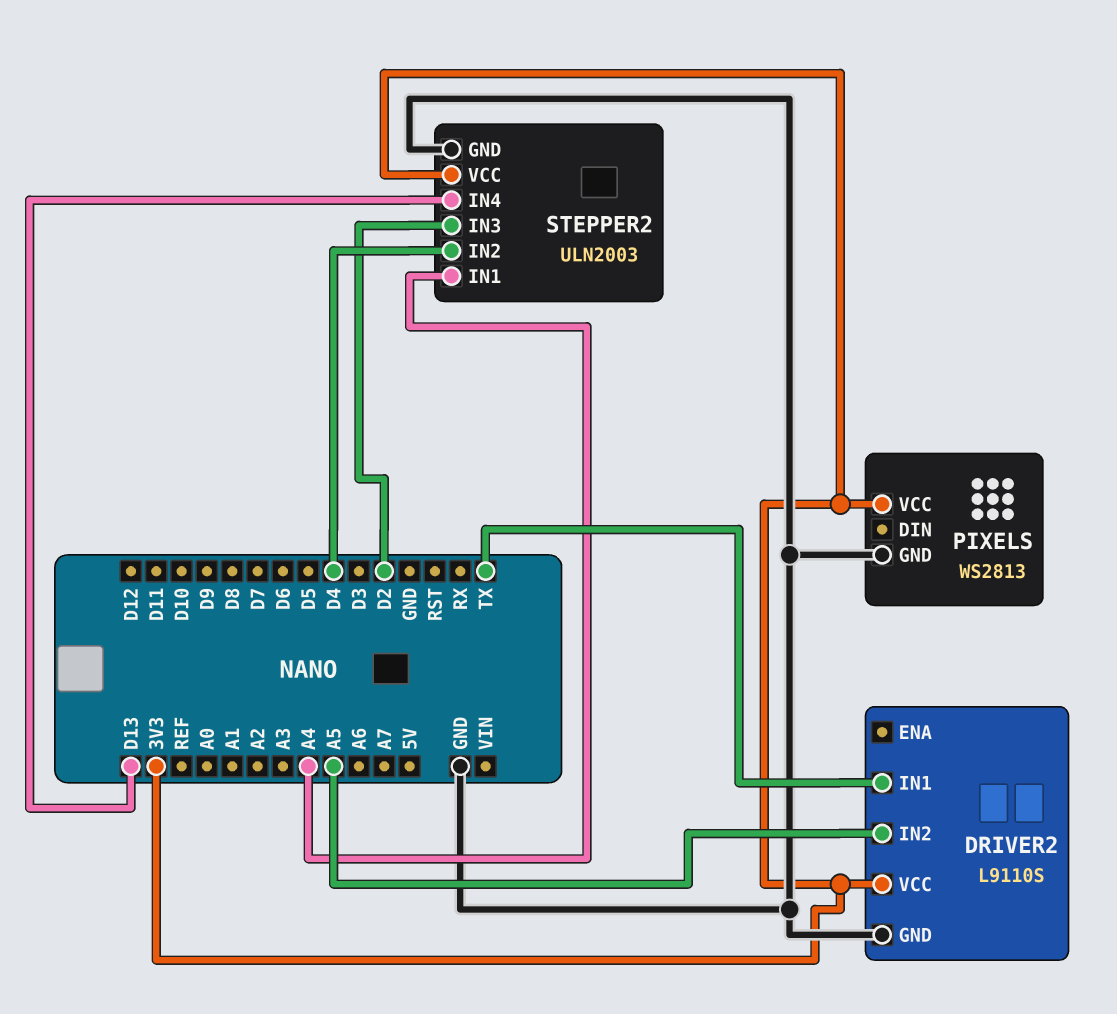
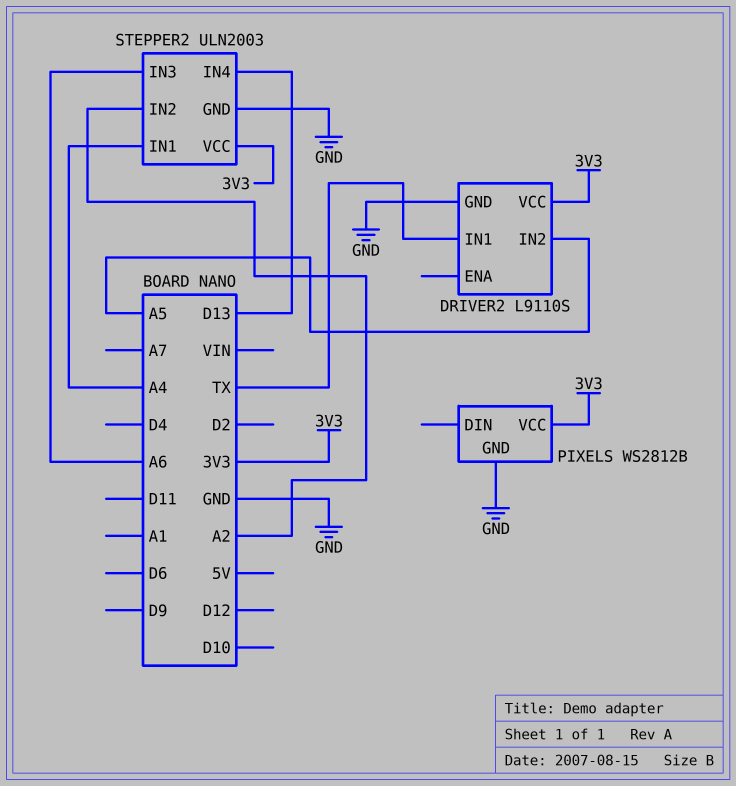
PIXELS: WS2813 -> WS2812B
STEPPER2 pin IN2: D4 -> A2
STEPPER2 pin IN3: D2 -> A6

